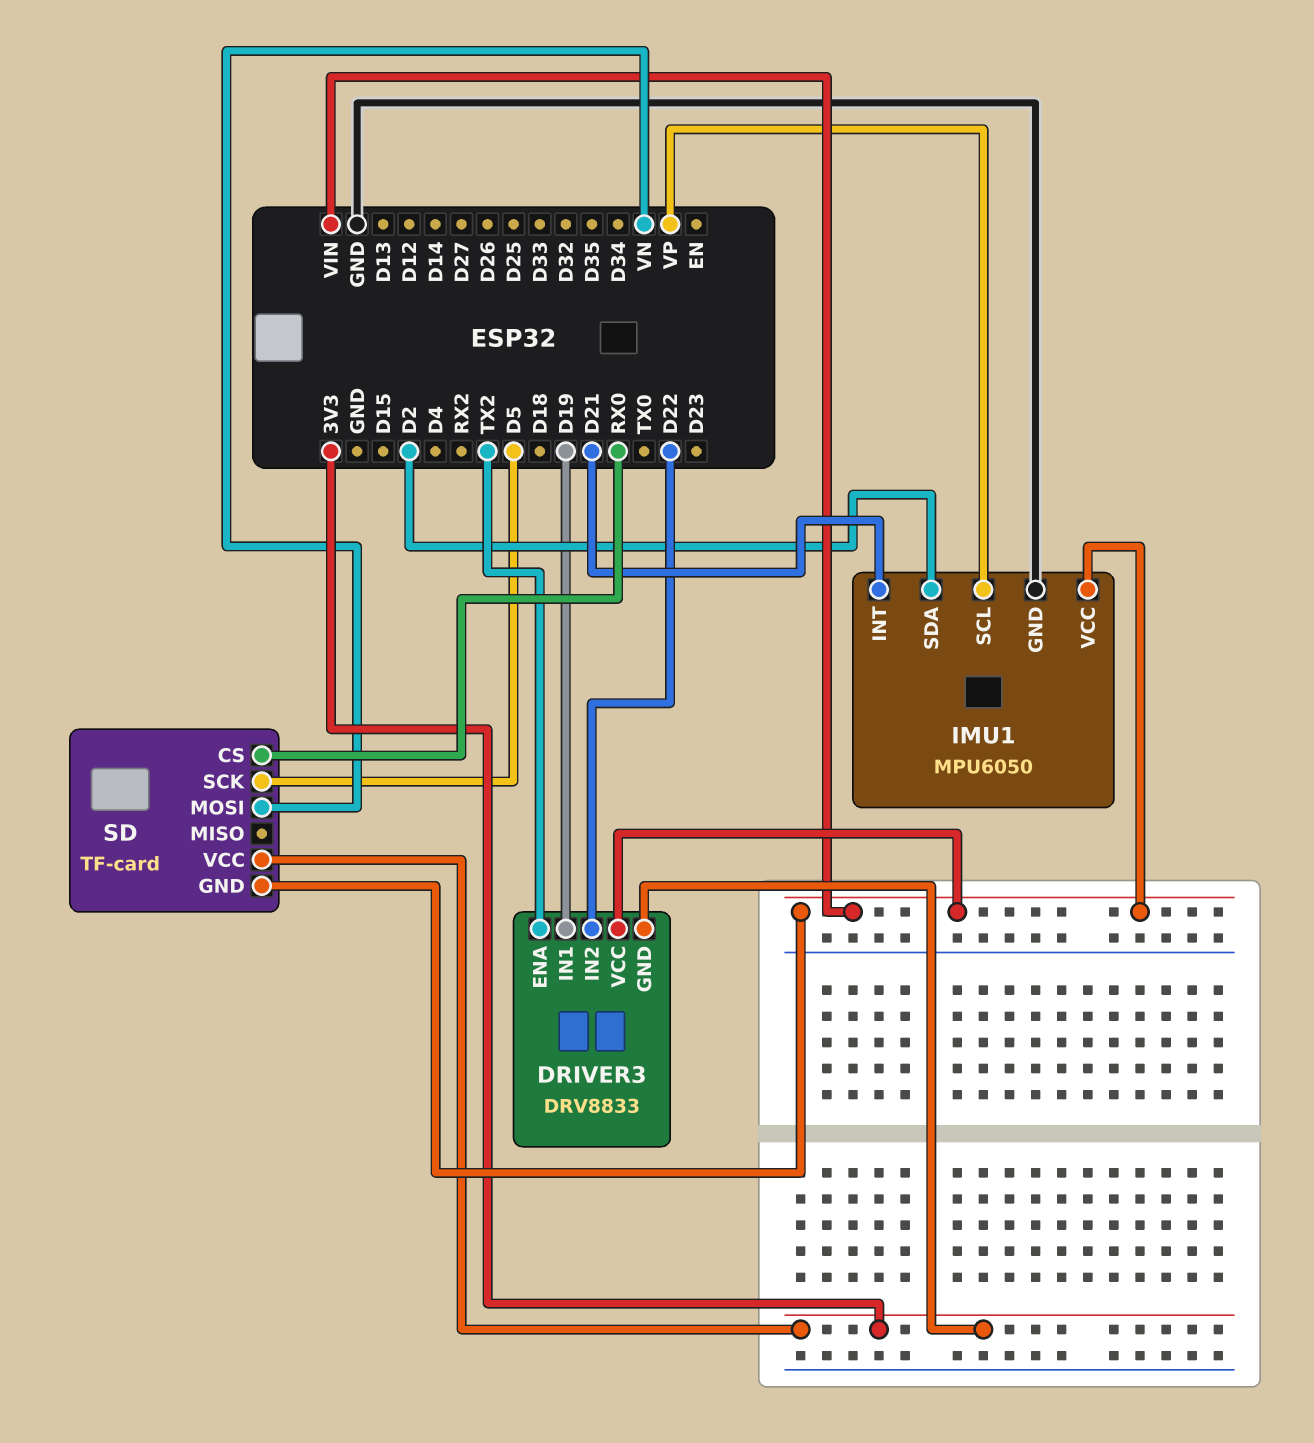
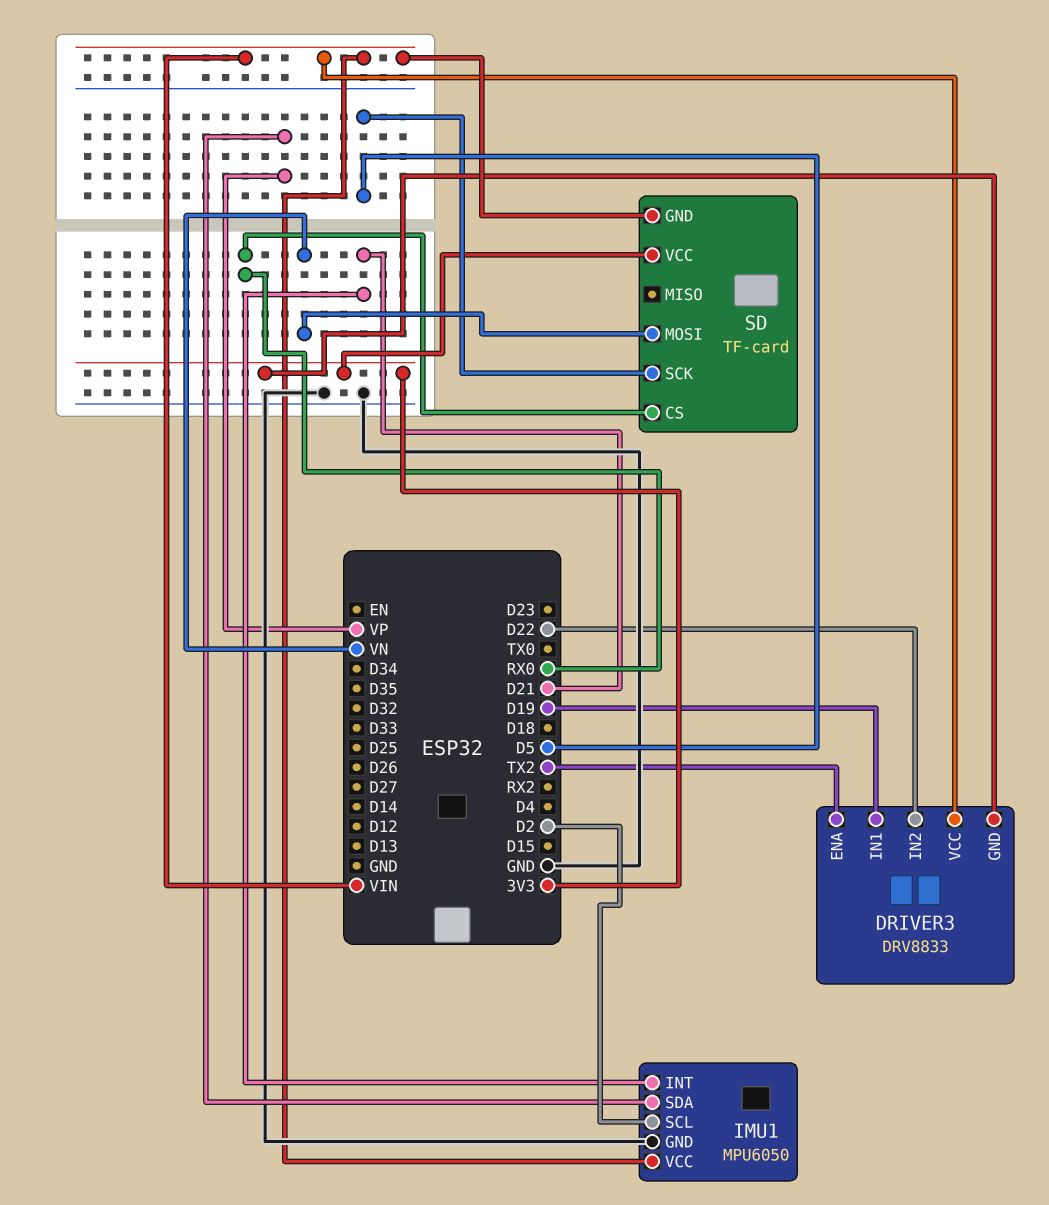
IMU1 pin SCL: VP -> D2
IMU1 pin SDA: D2 -> VP

